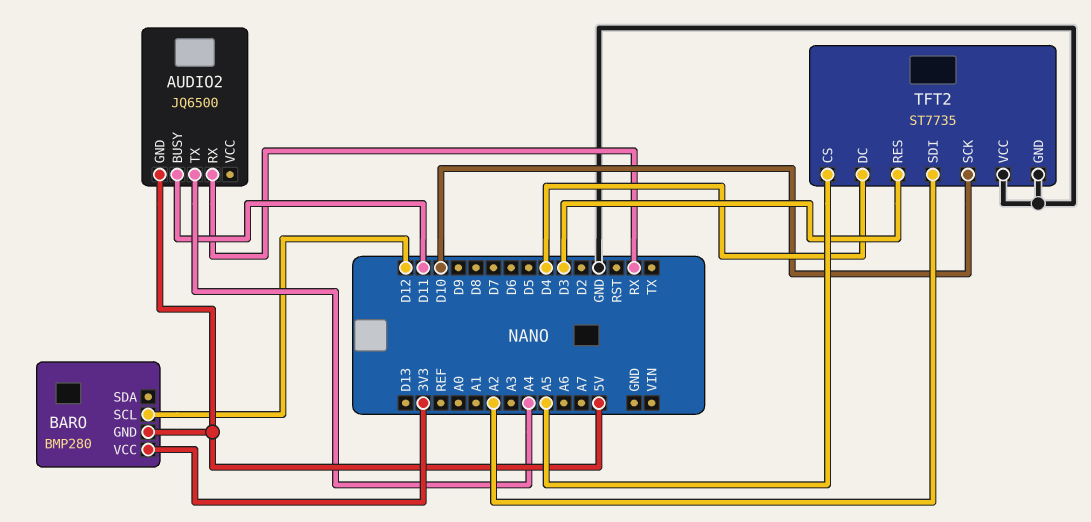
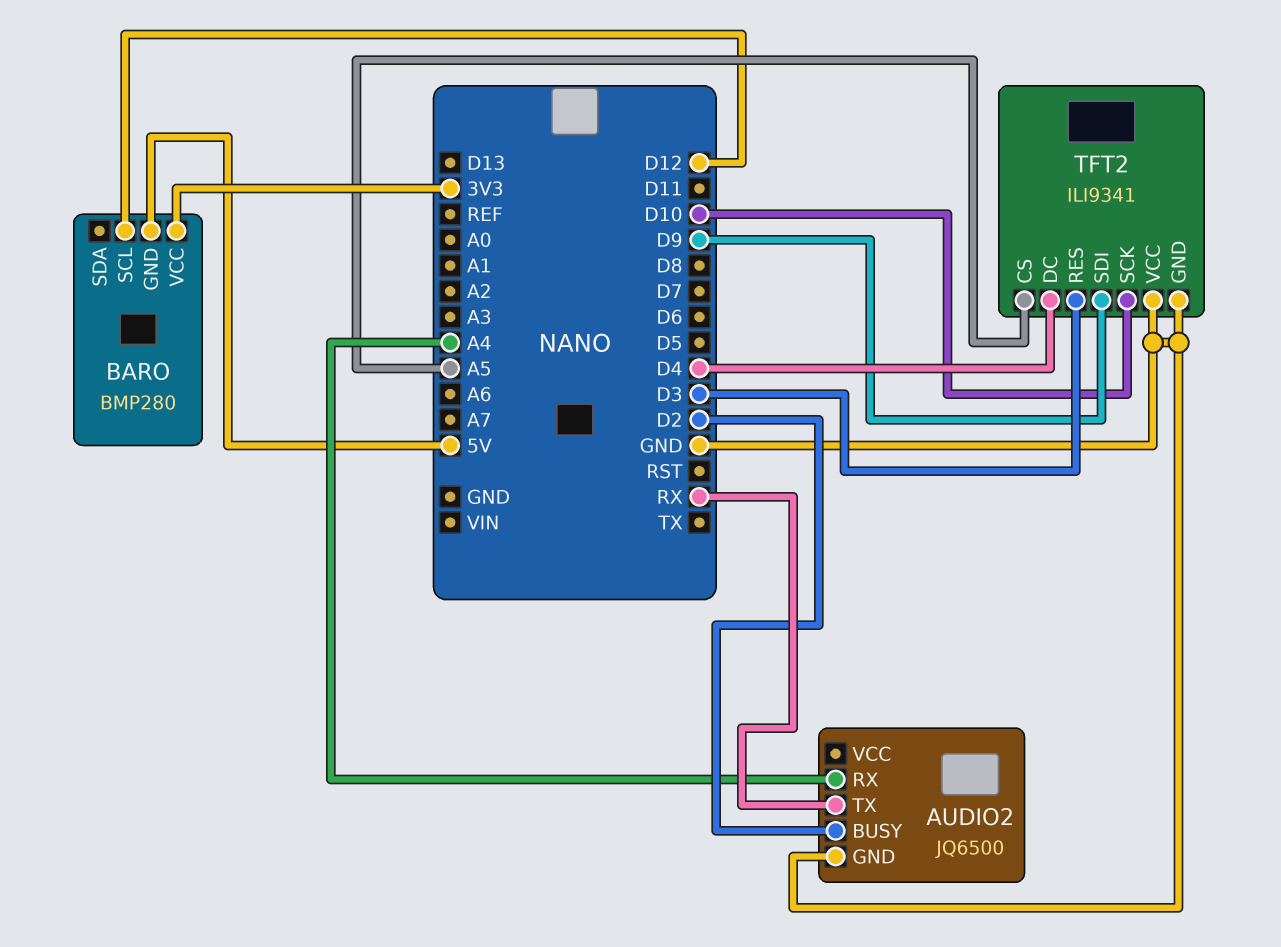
AUDIO2 pin BUSY: D11 -> D2
AUDIO2 pin GND: 5V -> GND
AUDIO2 pin RX: RX -> A4
AUDIO2 pin TX: A4 -> RX
TFT2: ST7735 -> ILI9341
TFT2 pin SDI: A2 -> D9

